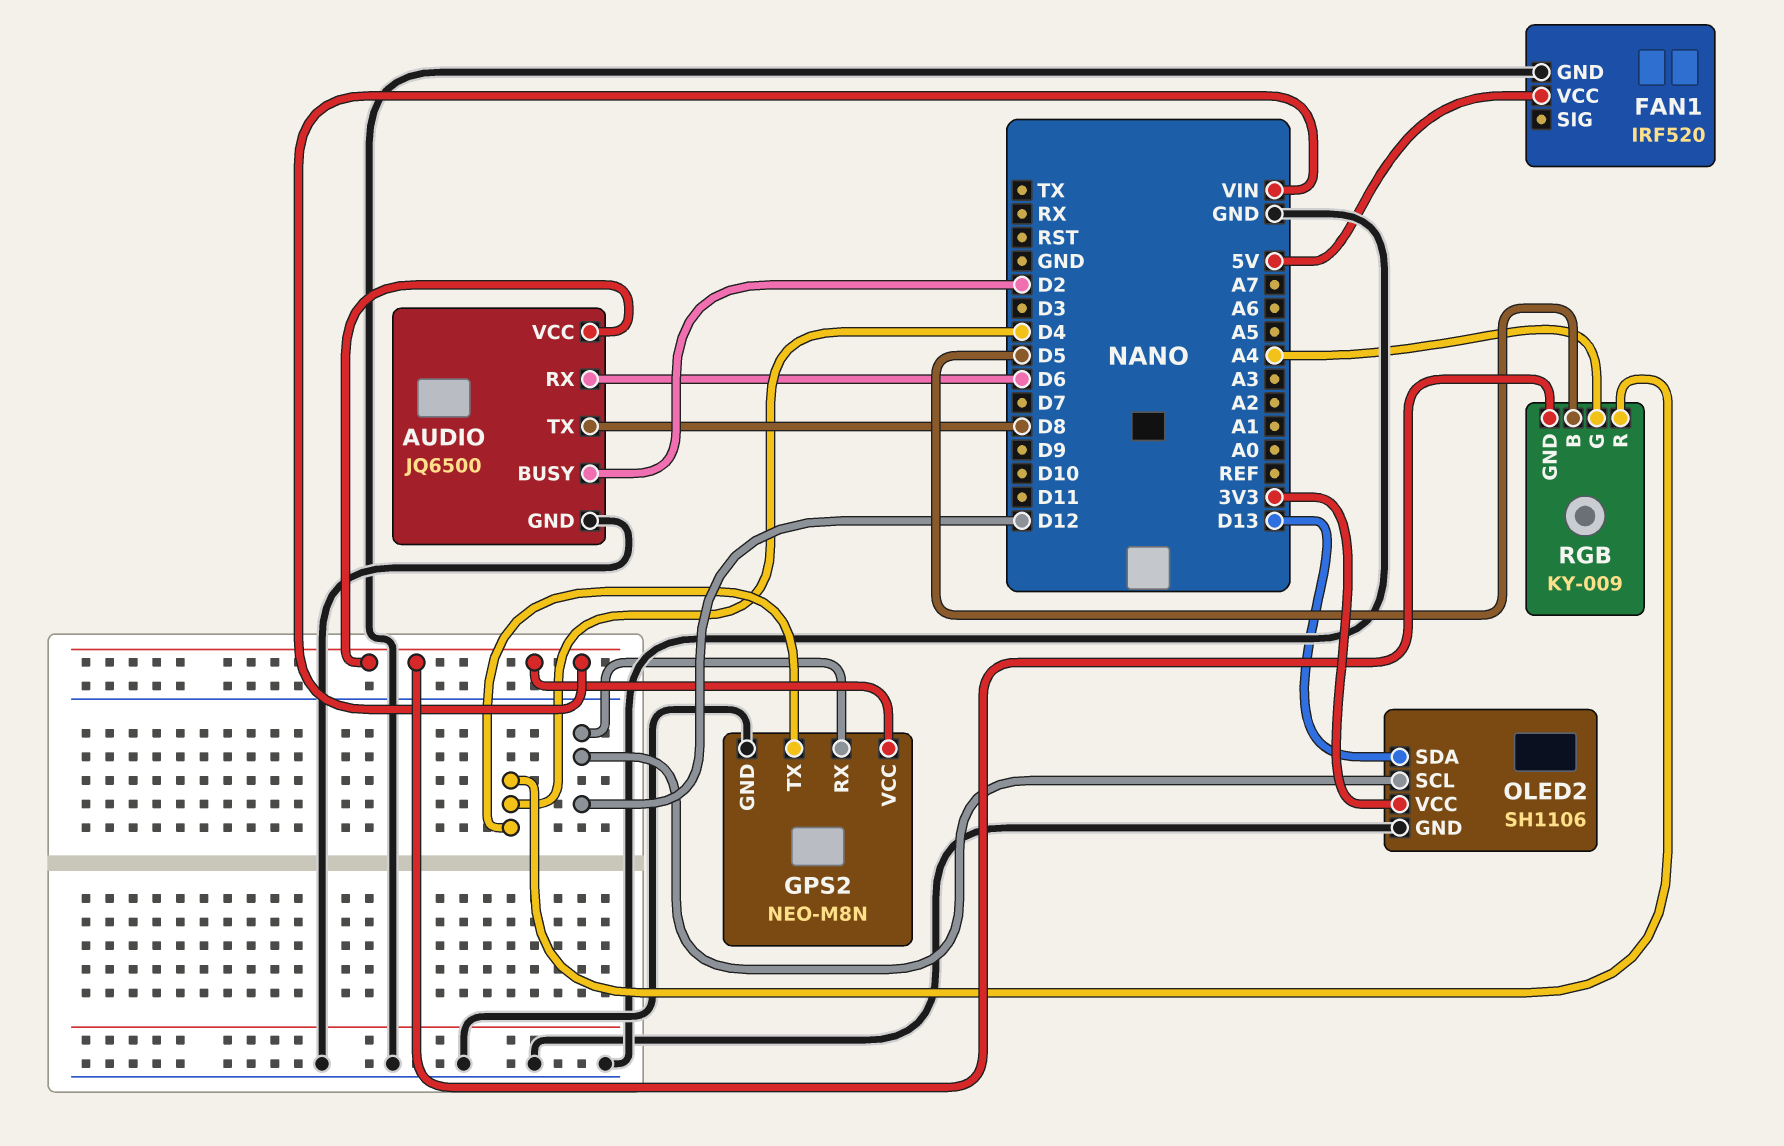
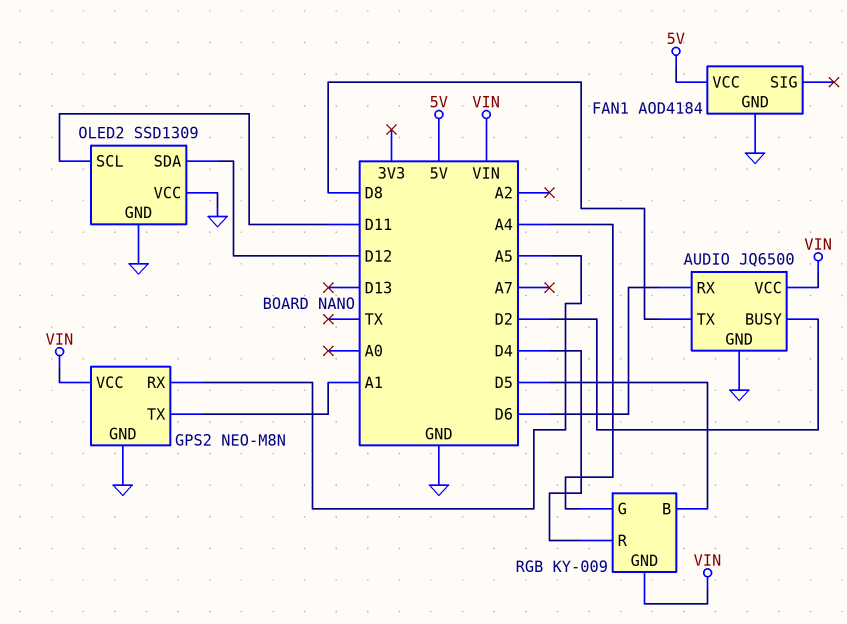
FAN1: IRF520 -> AOD4184
GPS2 pin RX: D12 -> A5
GPS2 pin TX: D4 -> A1
OLED2: SH1106 -> SSD1309
OLED2 pin SCL: D12 -> D11
OLED2 pin SDA: D13 -> D12
OLED2 pin VCC: 3V3 -> GND

